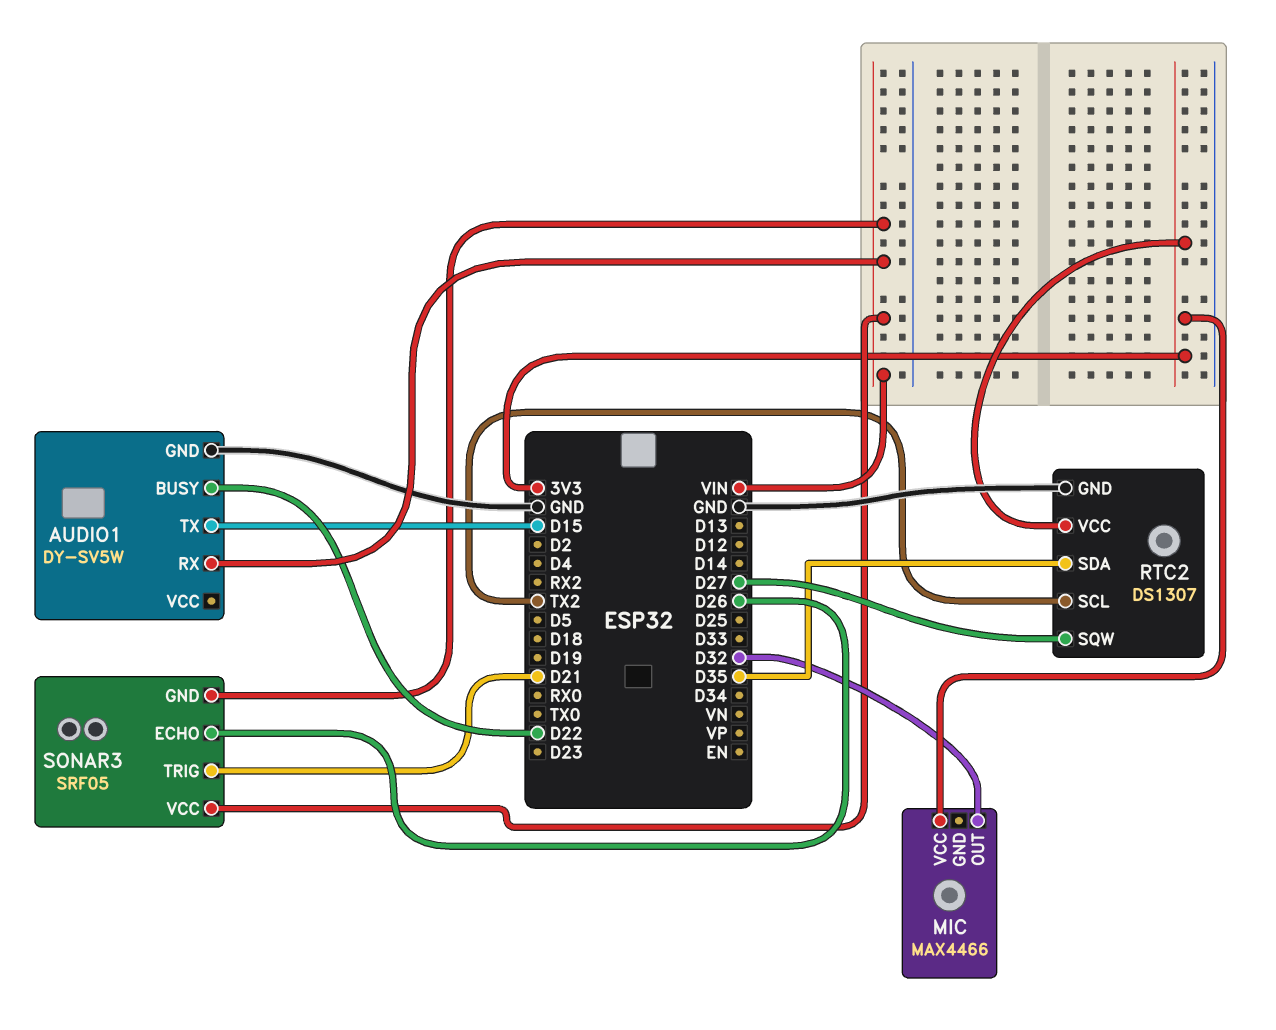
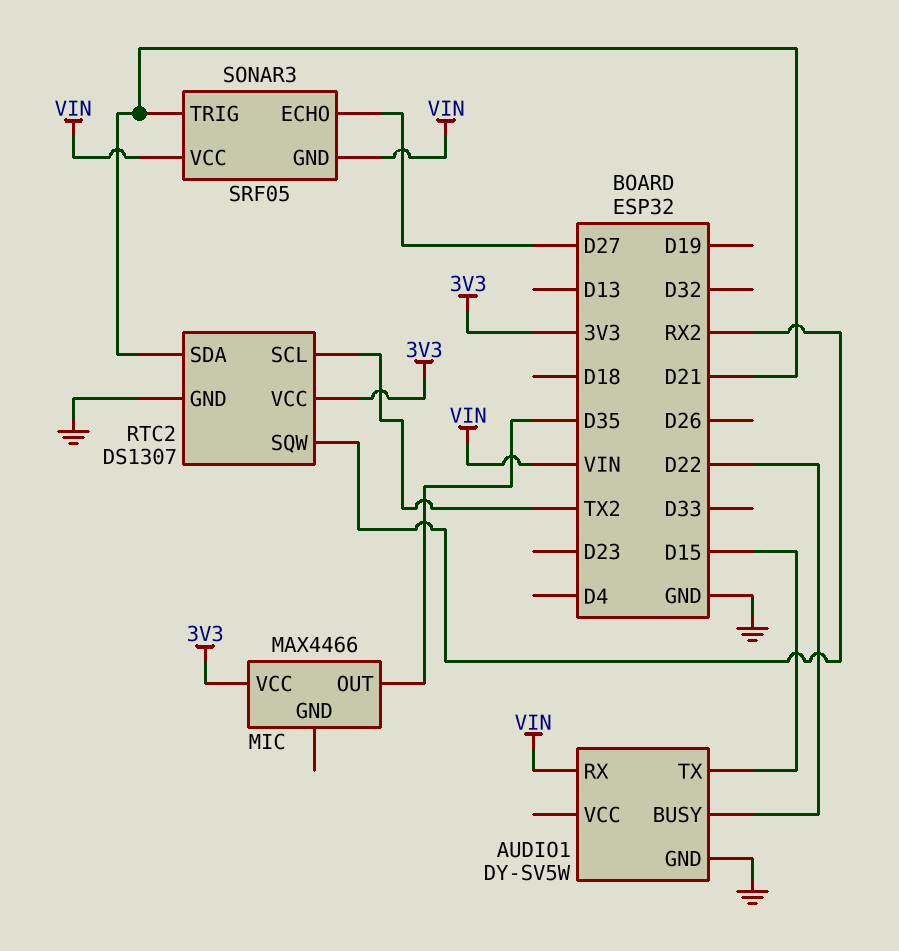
MIC pin OUT: D32 -> D35
RTC2 pin SDA: D35 -> D21
RTC2 pin SQW: D27 -> RX2
SONAR3 pin ECHO: D26 -> D27

